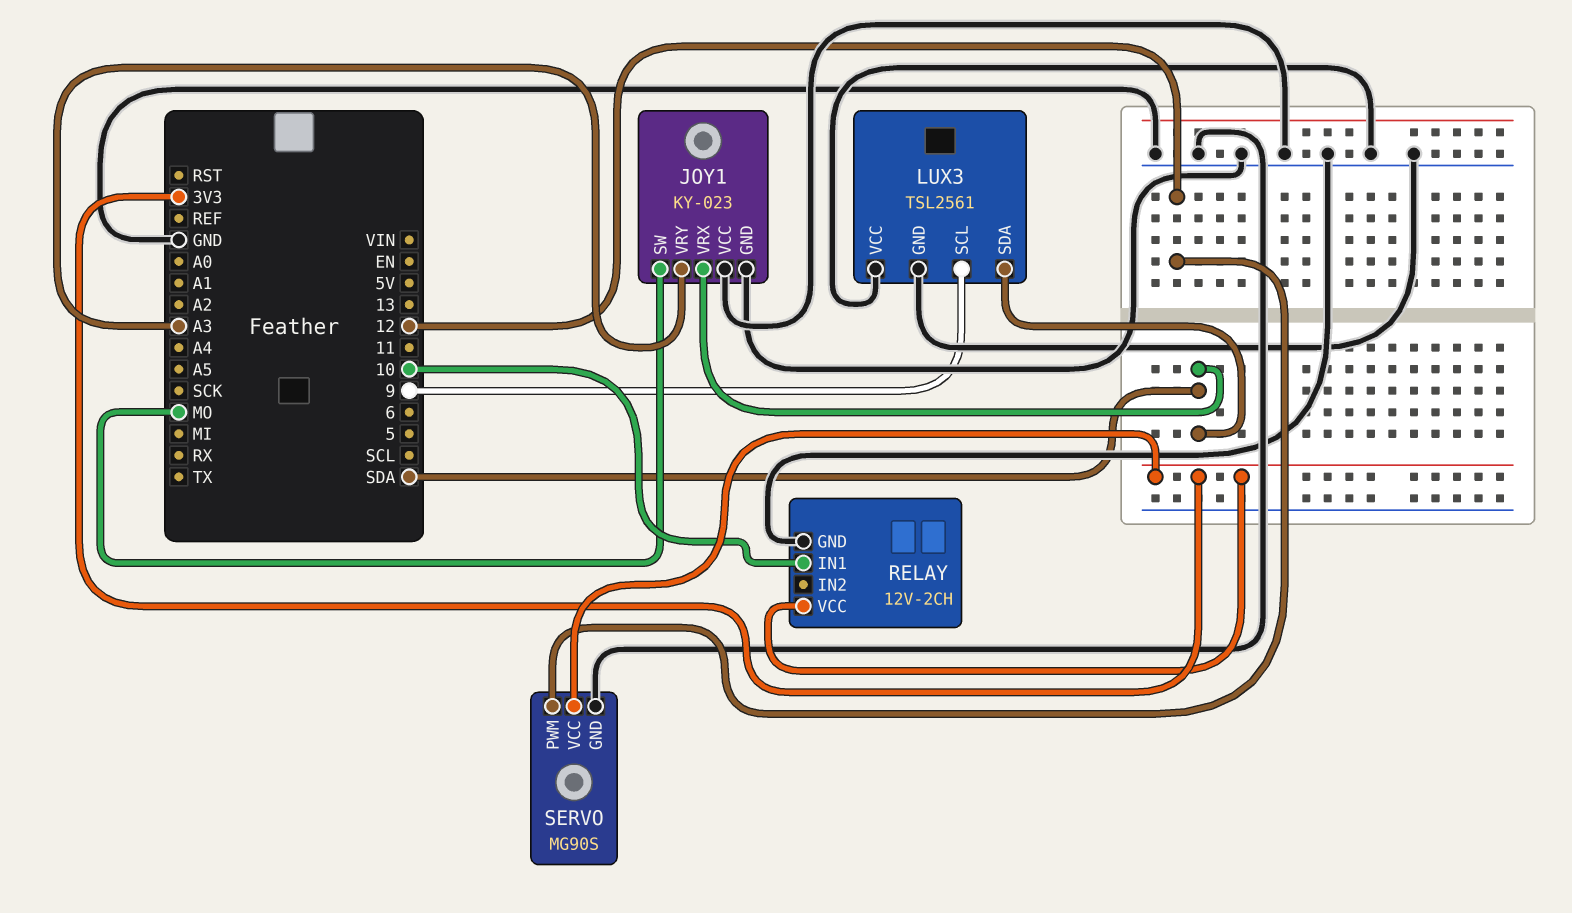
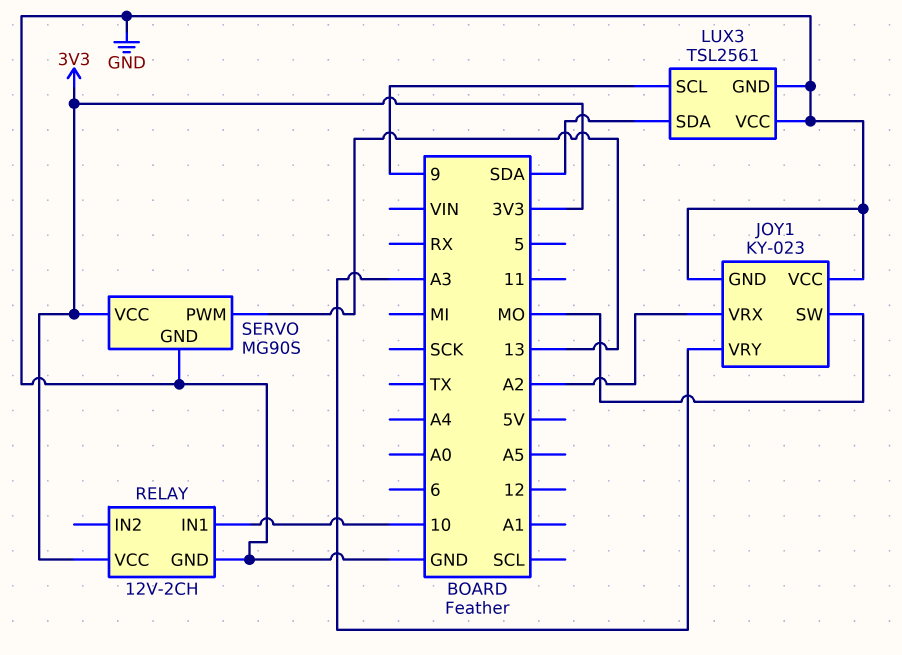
JOY1 pin VRX: SDA -> A2
SERVO pin PWM: 12 -> 13

